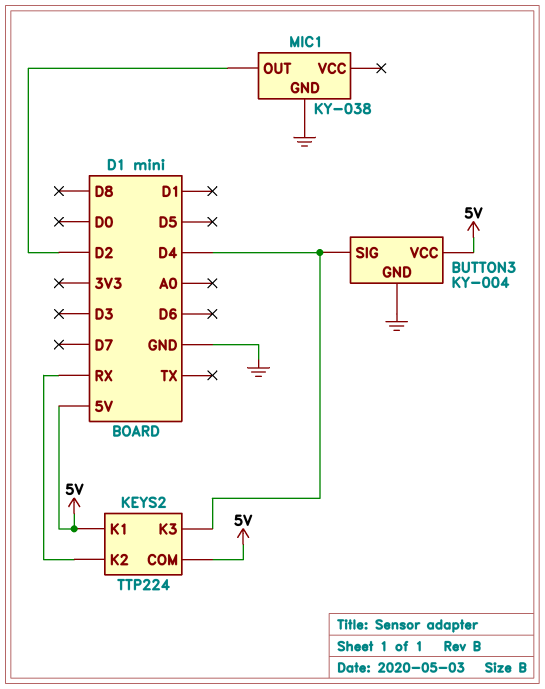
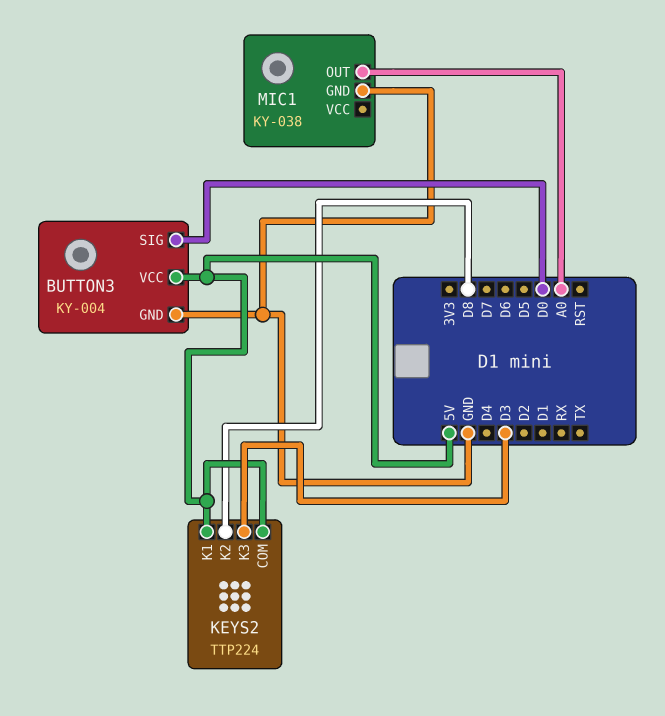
BUTTON3 pin SIG: D4 -> D0
KEYS2 pin K2: RX -> D8
KEYS2 pin K3: D4 -> D3
MIC1 pin OUT: D2 -> A0

